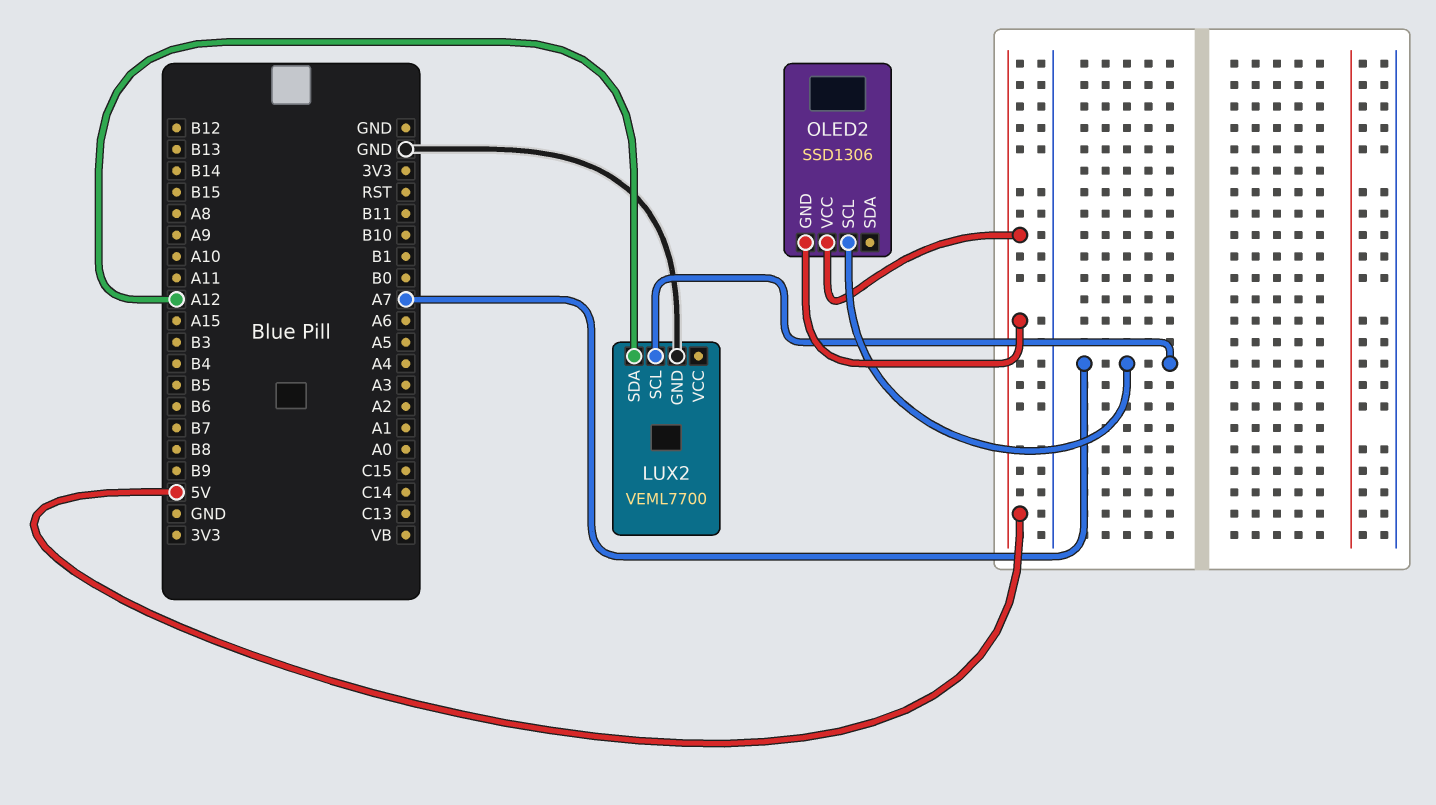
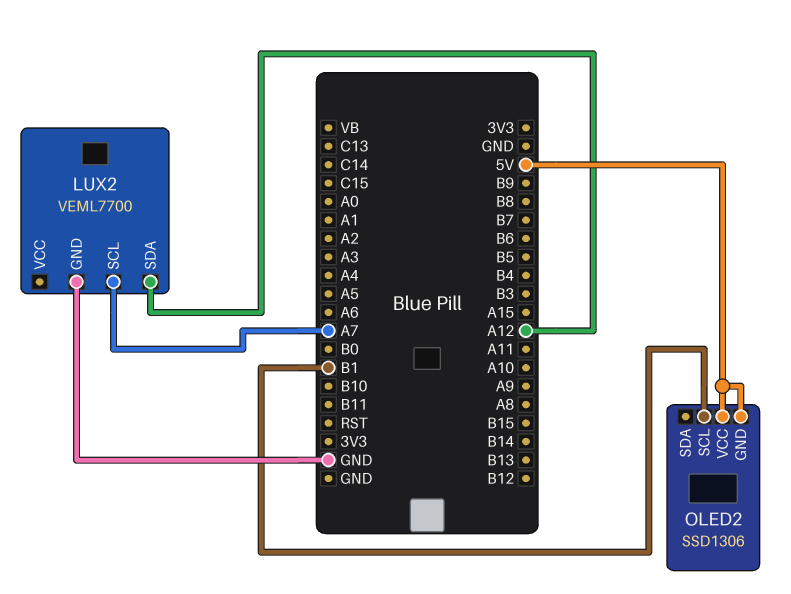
OLED2 pin SCL: A7 -> B1

